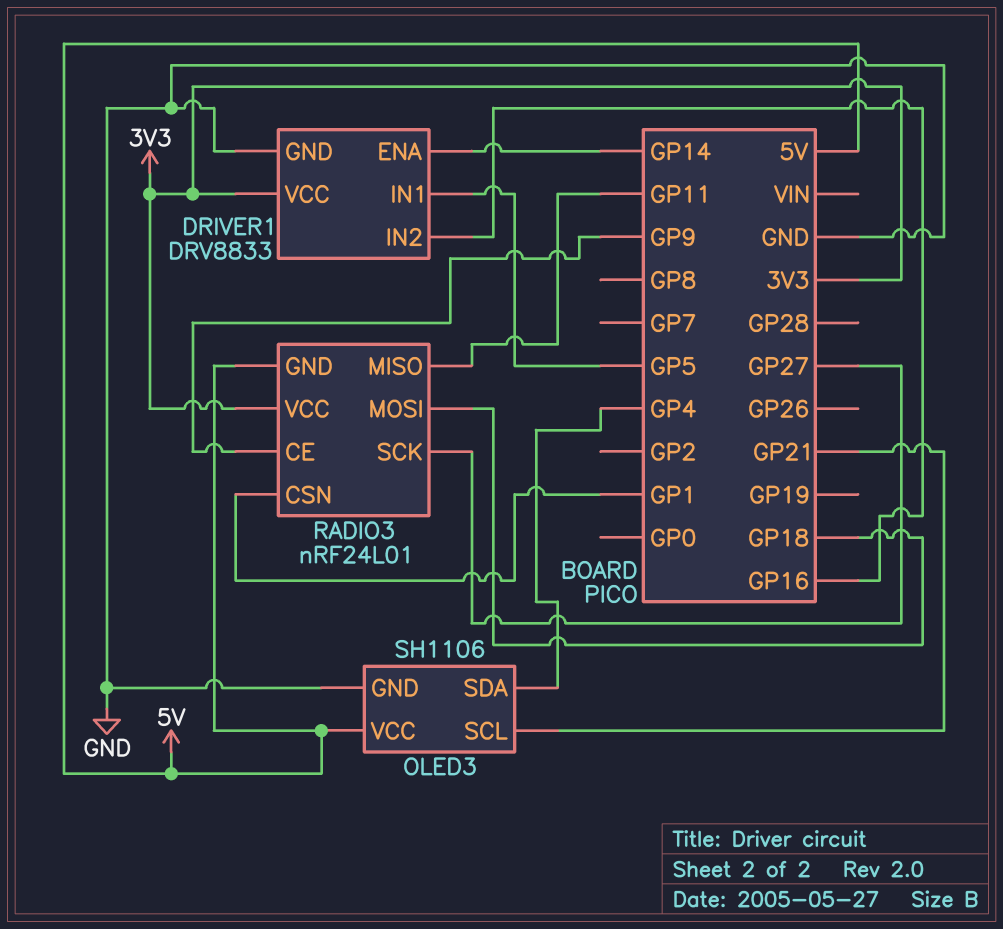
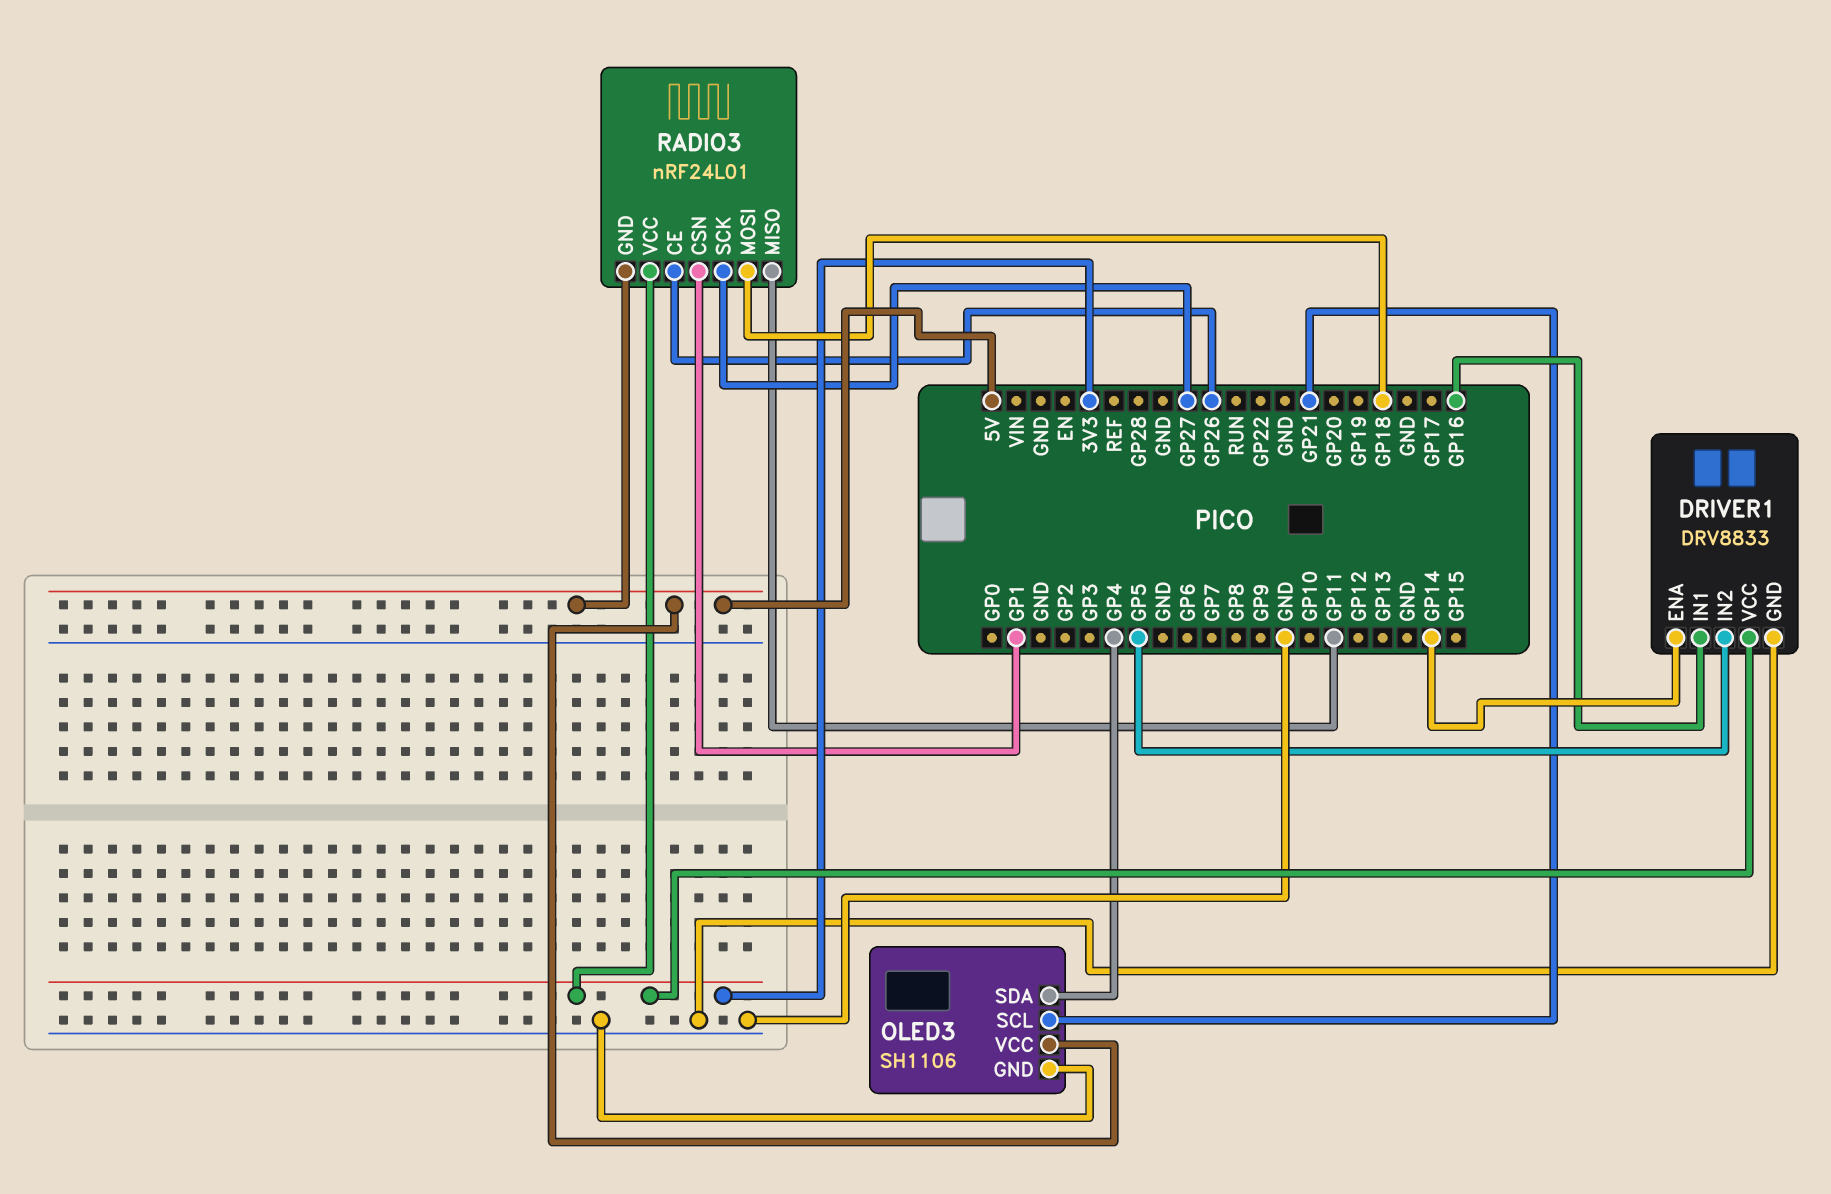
DRIVER1 pin IN1: GP5 -> GP16
DRIVER1 pin IN2: GP16 -> GP5
RADIO3 pin CE: GP9 -> GP26

